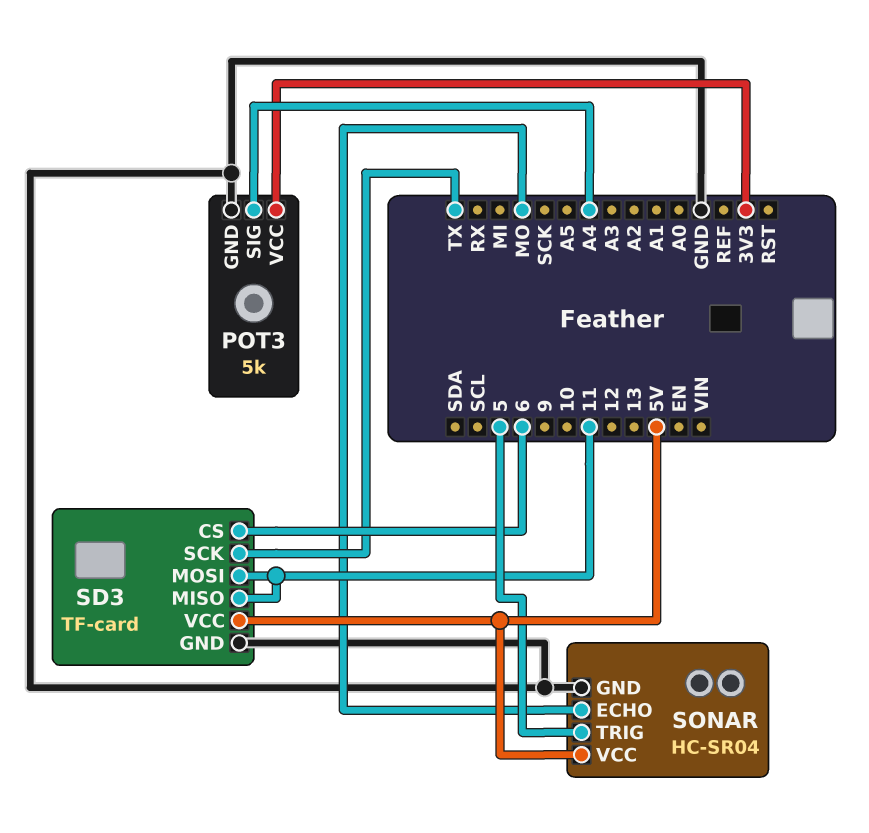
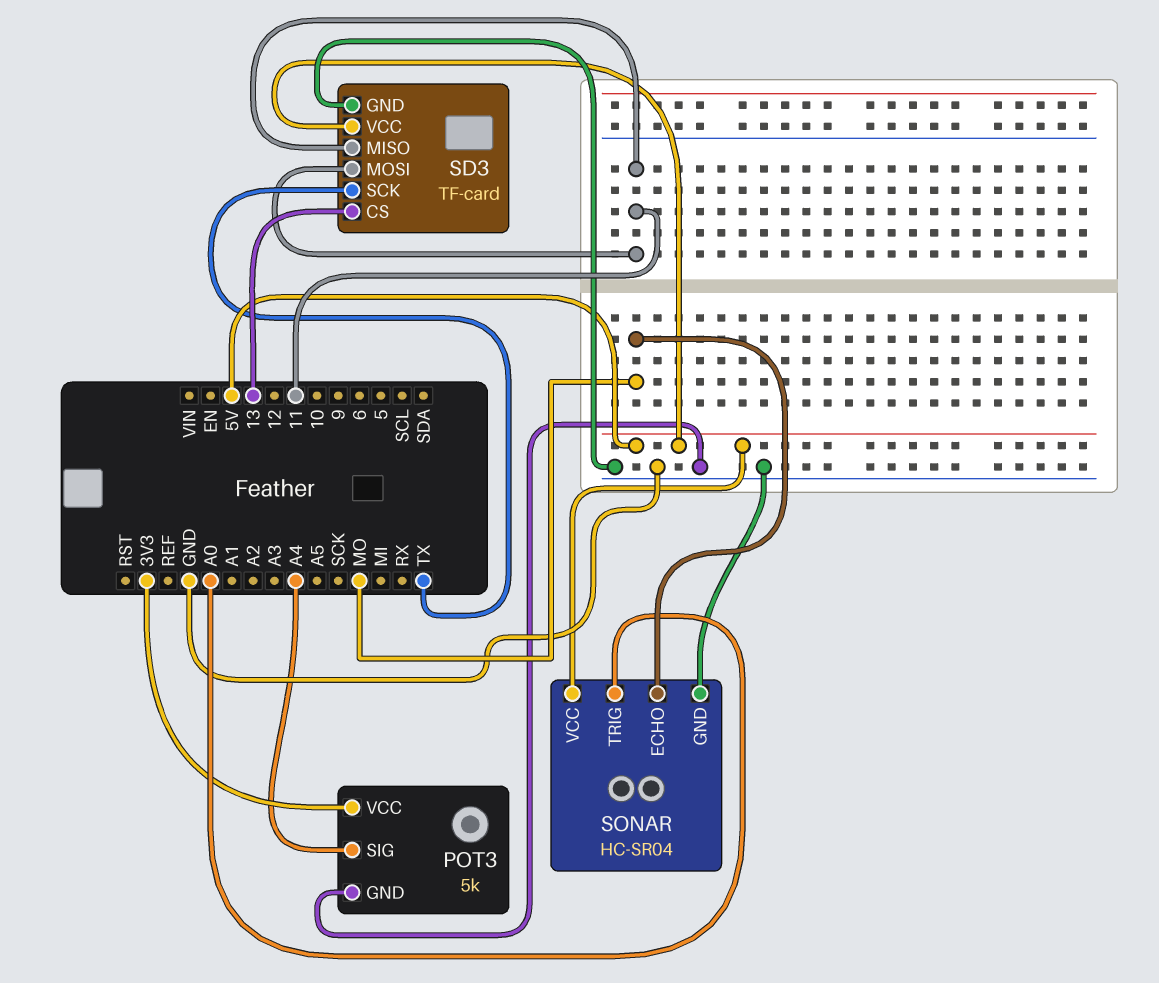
SD3 pin CS: 6 -> 13
SONAR pin TRIG: 5 -> A0

